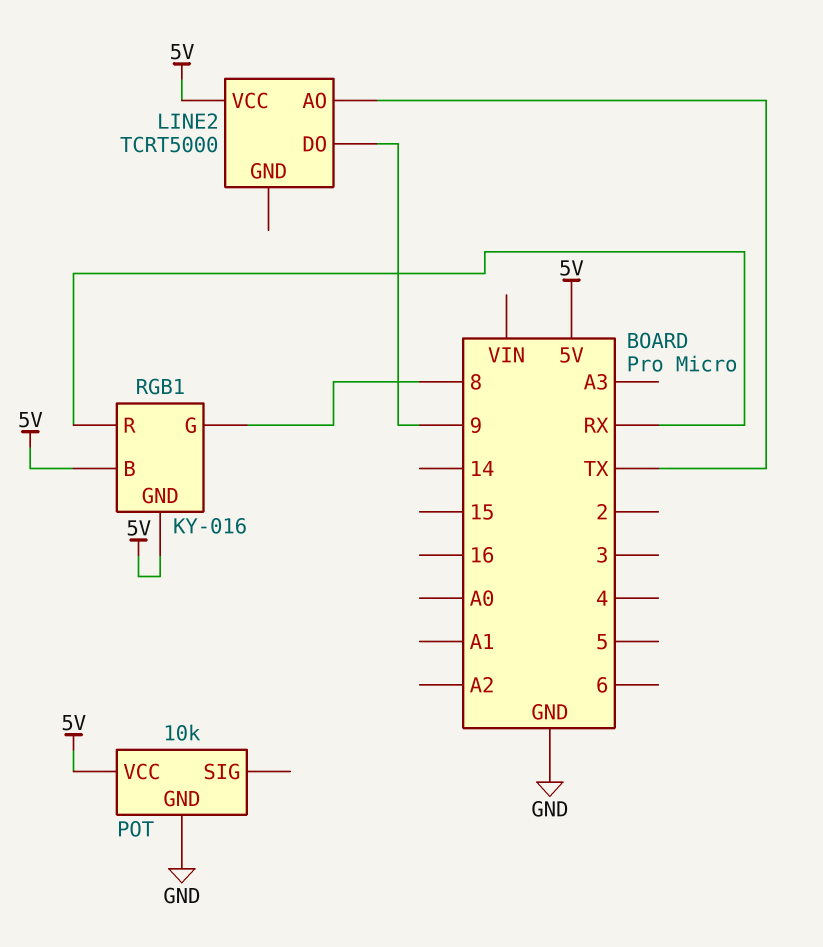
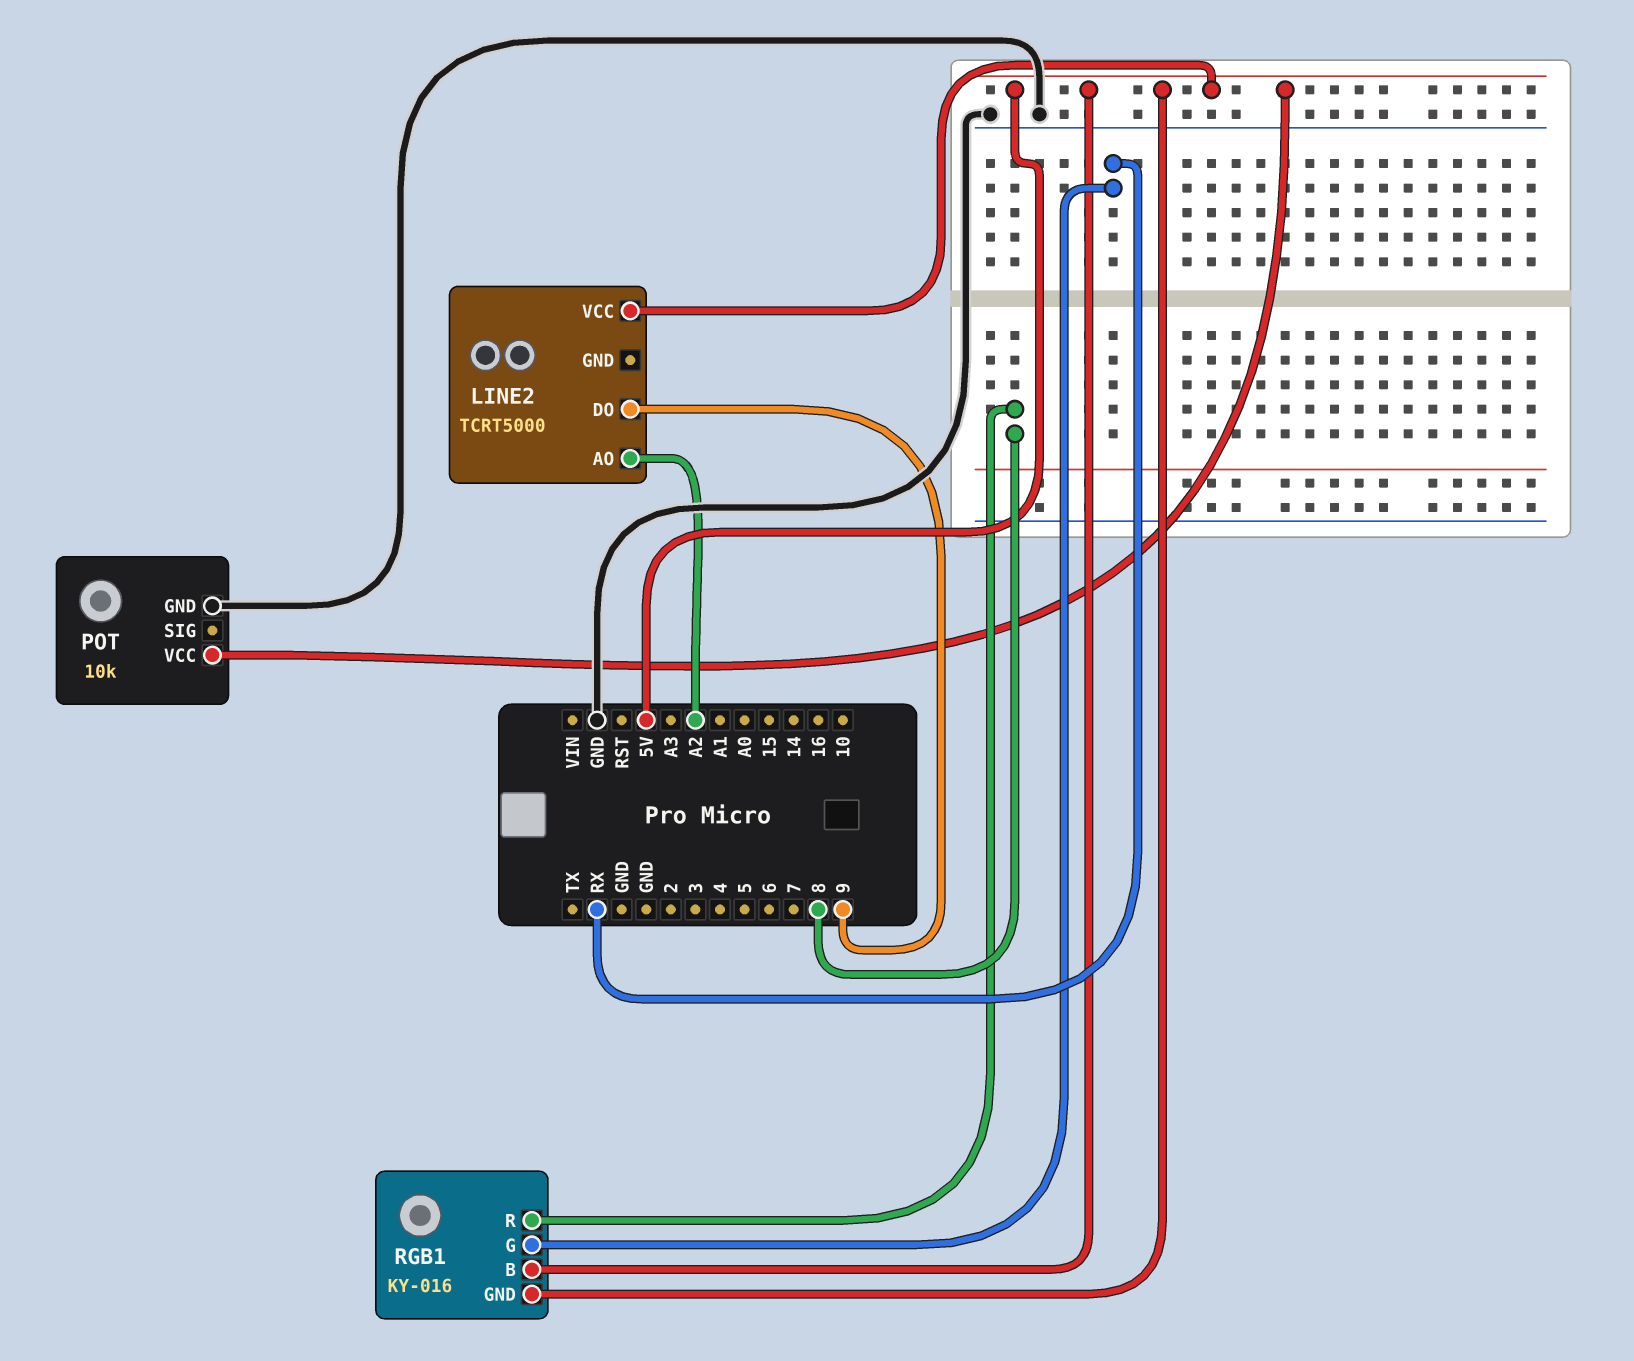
LINE2 pin AO: TX -> A2
RGB1 pin G: 8 -> RX
RGB1 pin R: RX -> 8

